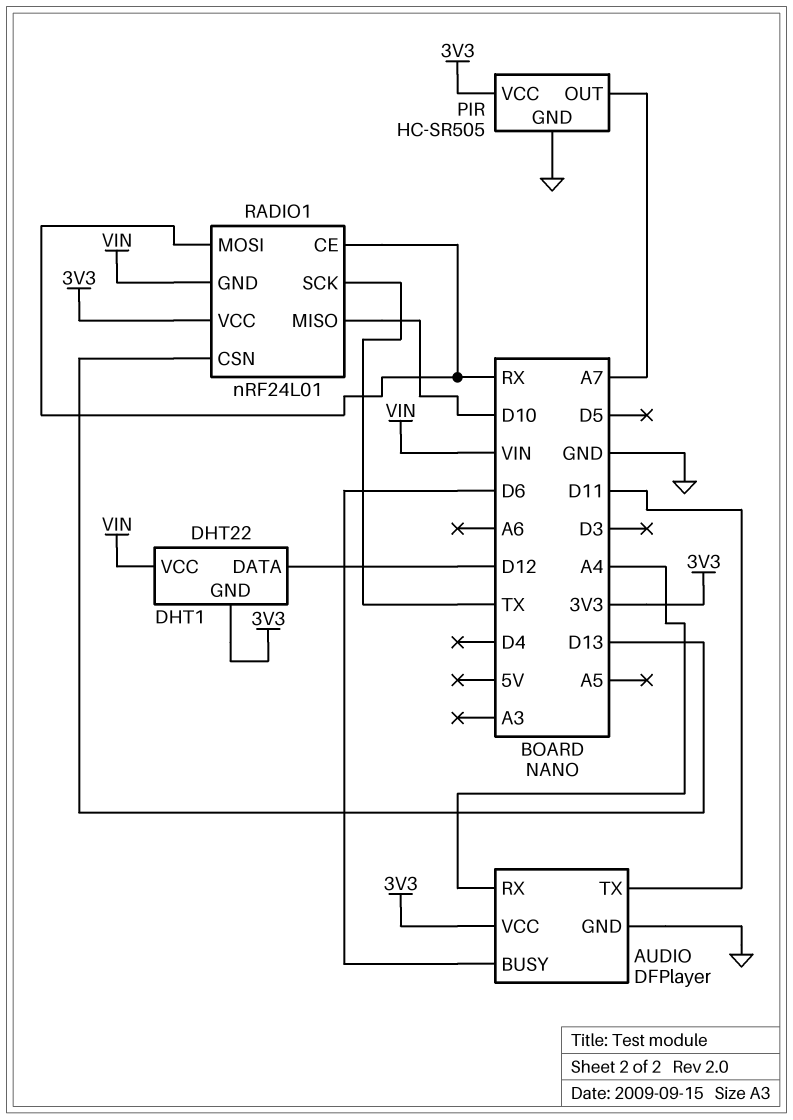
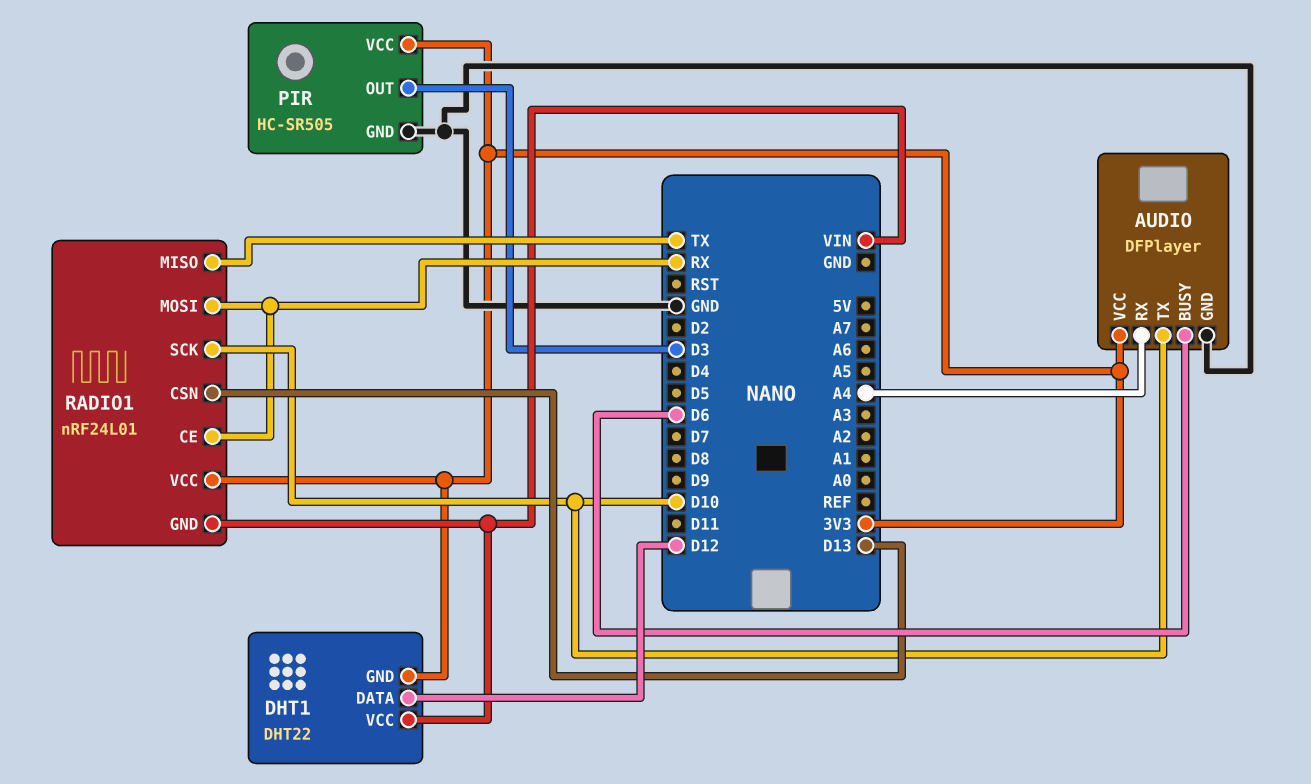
AUDIO pin TX: D11 -> D10
PIR pin OUT: A7 -> D3
RADIO1 pin MISO: D10 -> TX
RADIO1 pin SCK: TX -> D10

